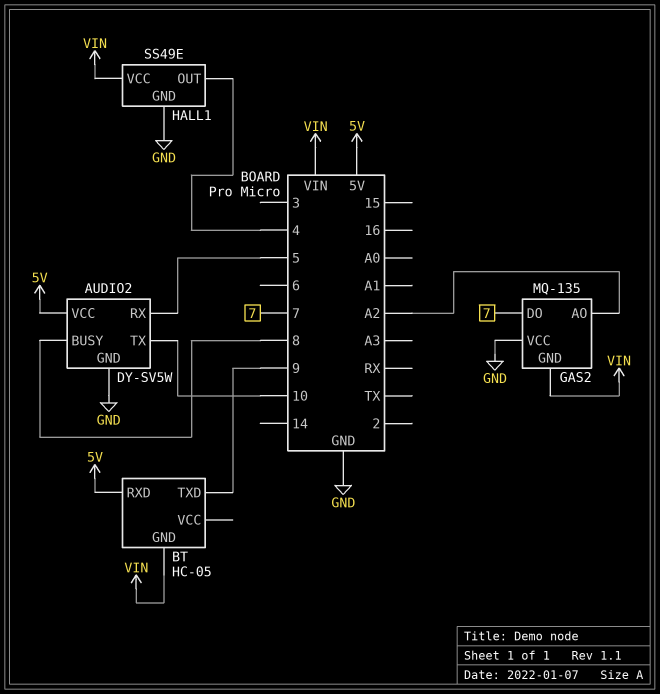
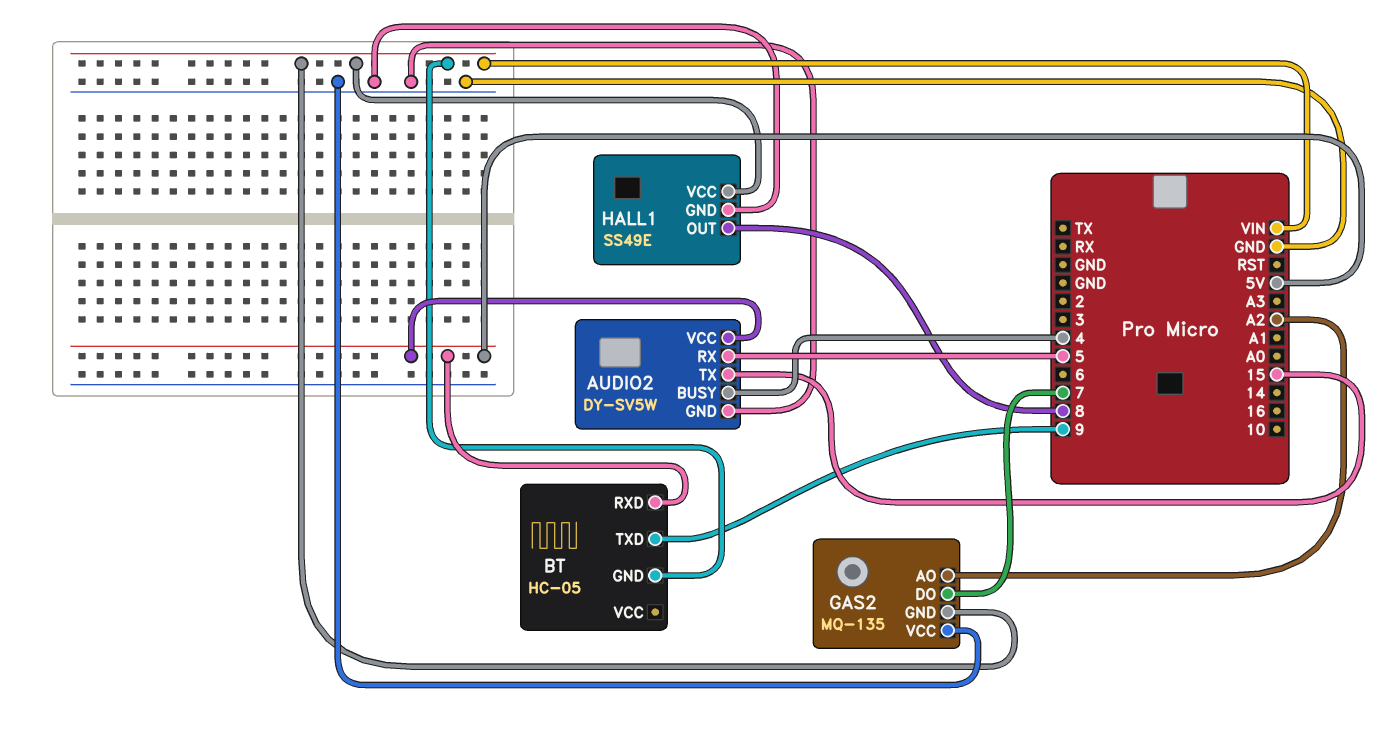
AUDIO2 pin BUSY: 8 -> 4
AUDIO2 pin TX: 10 -> 15
HALL1 pin OUT: 4 -> 8

